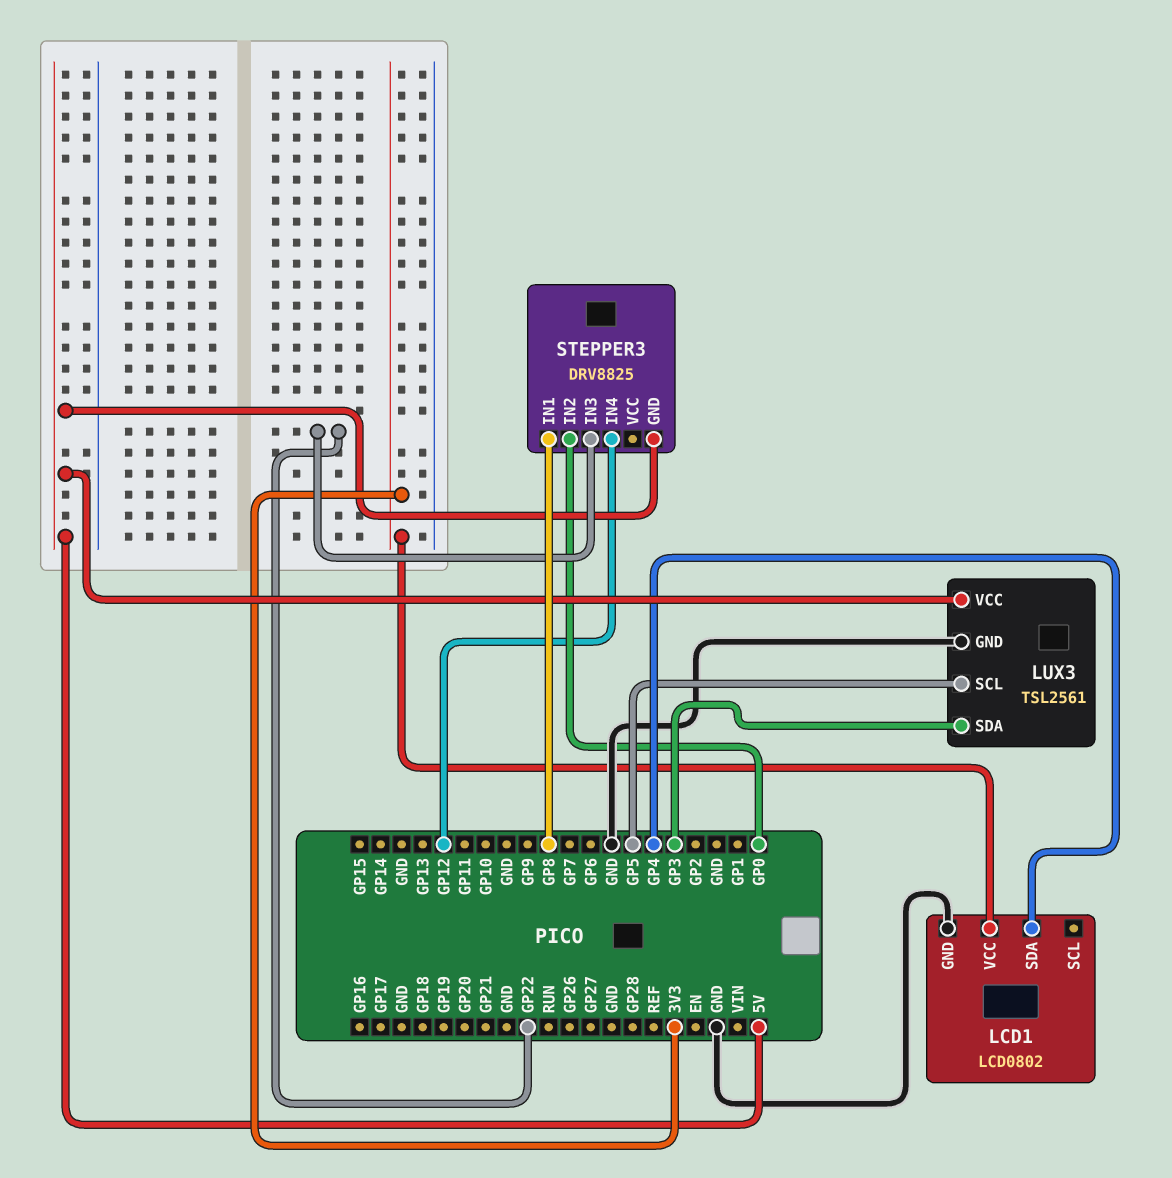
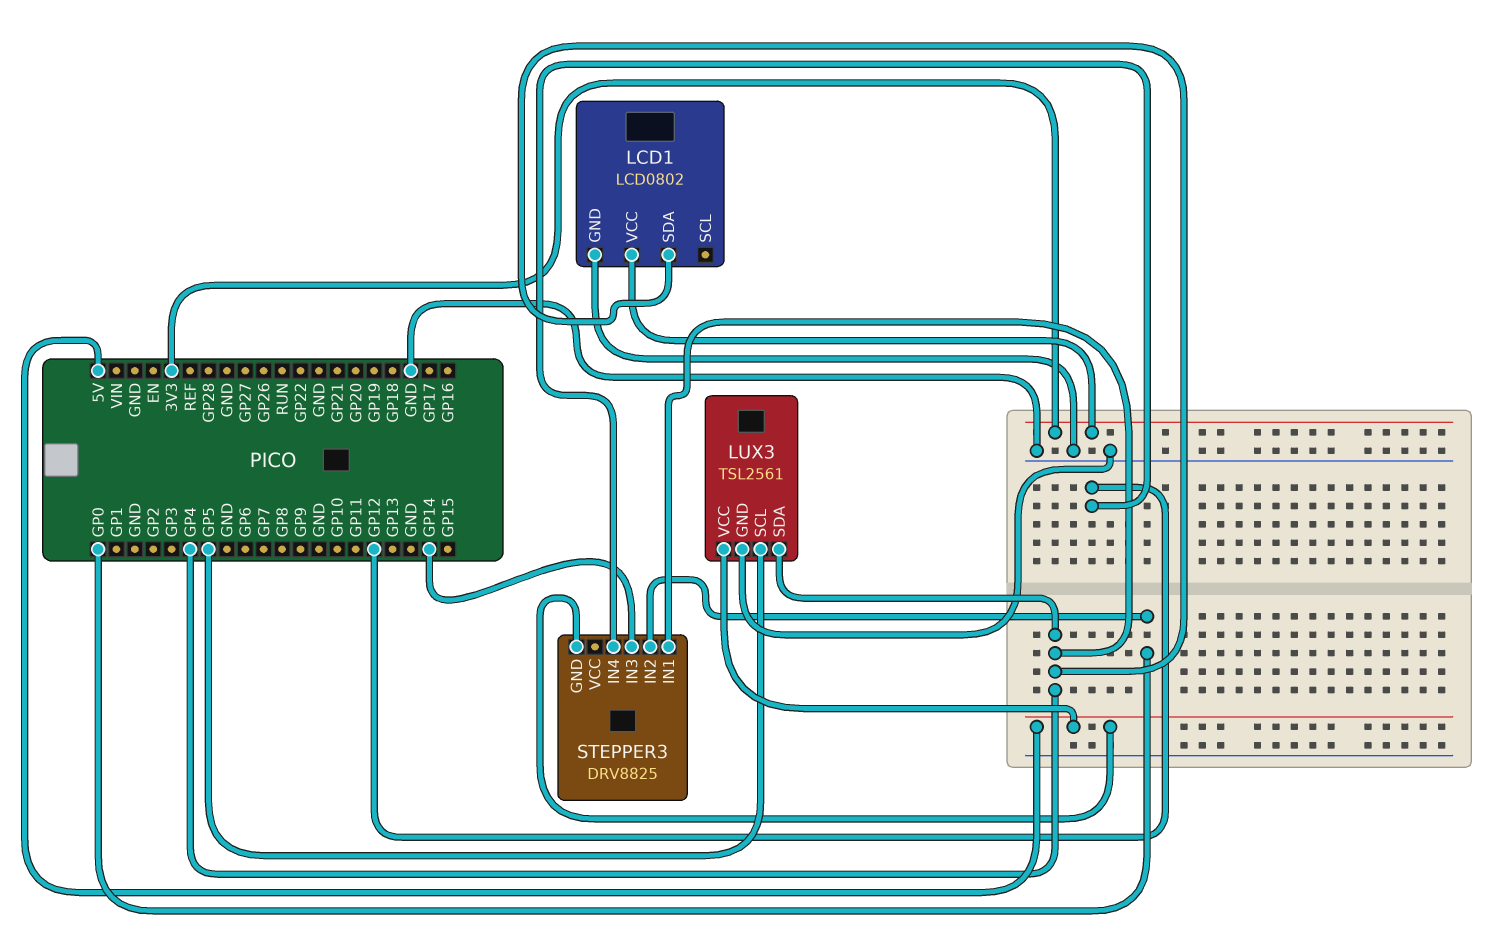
LUX3 pin SDA: GP3 -> GP4
STEPPER3 pin IN1: GP8 -> GP4
STEPPER3 pin IN3: GP22 -> GP14

